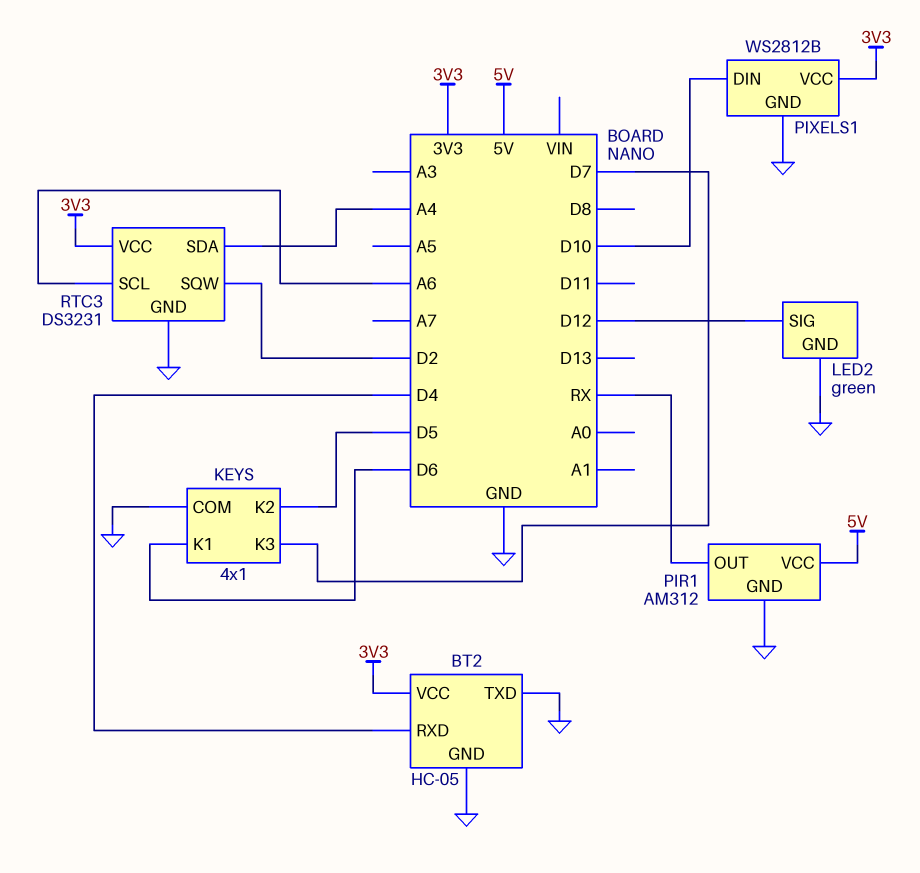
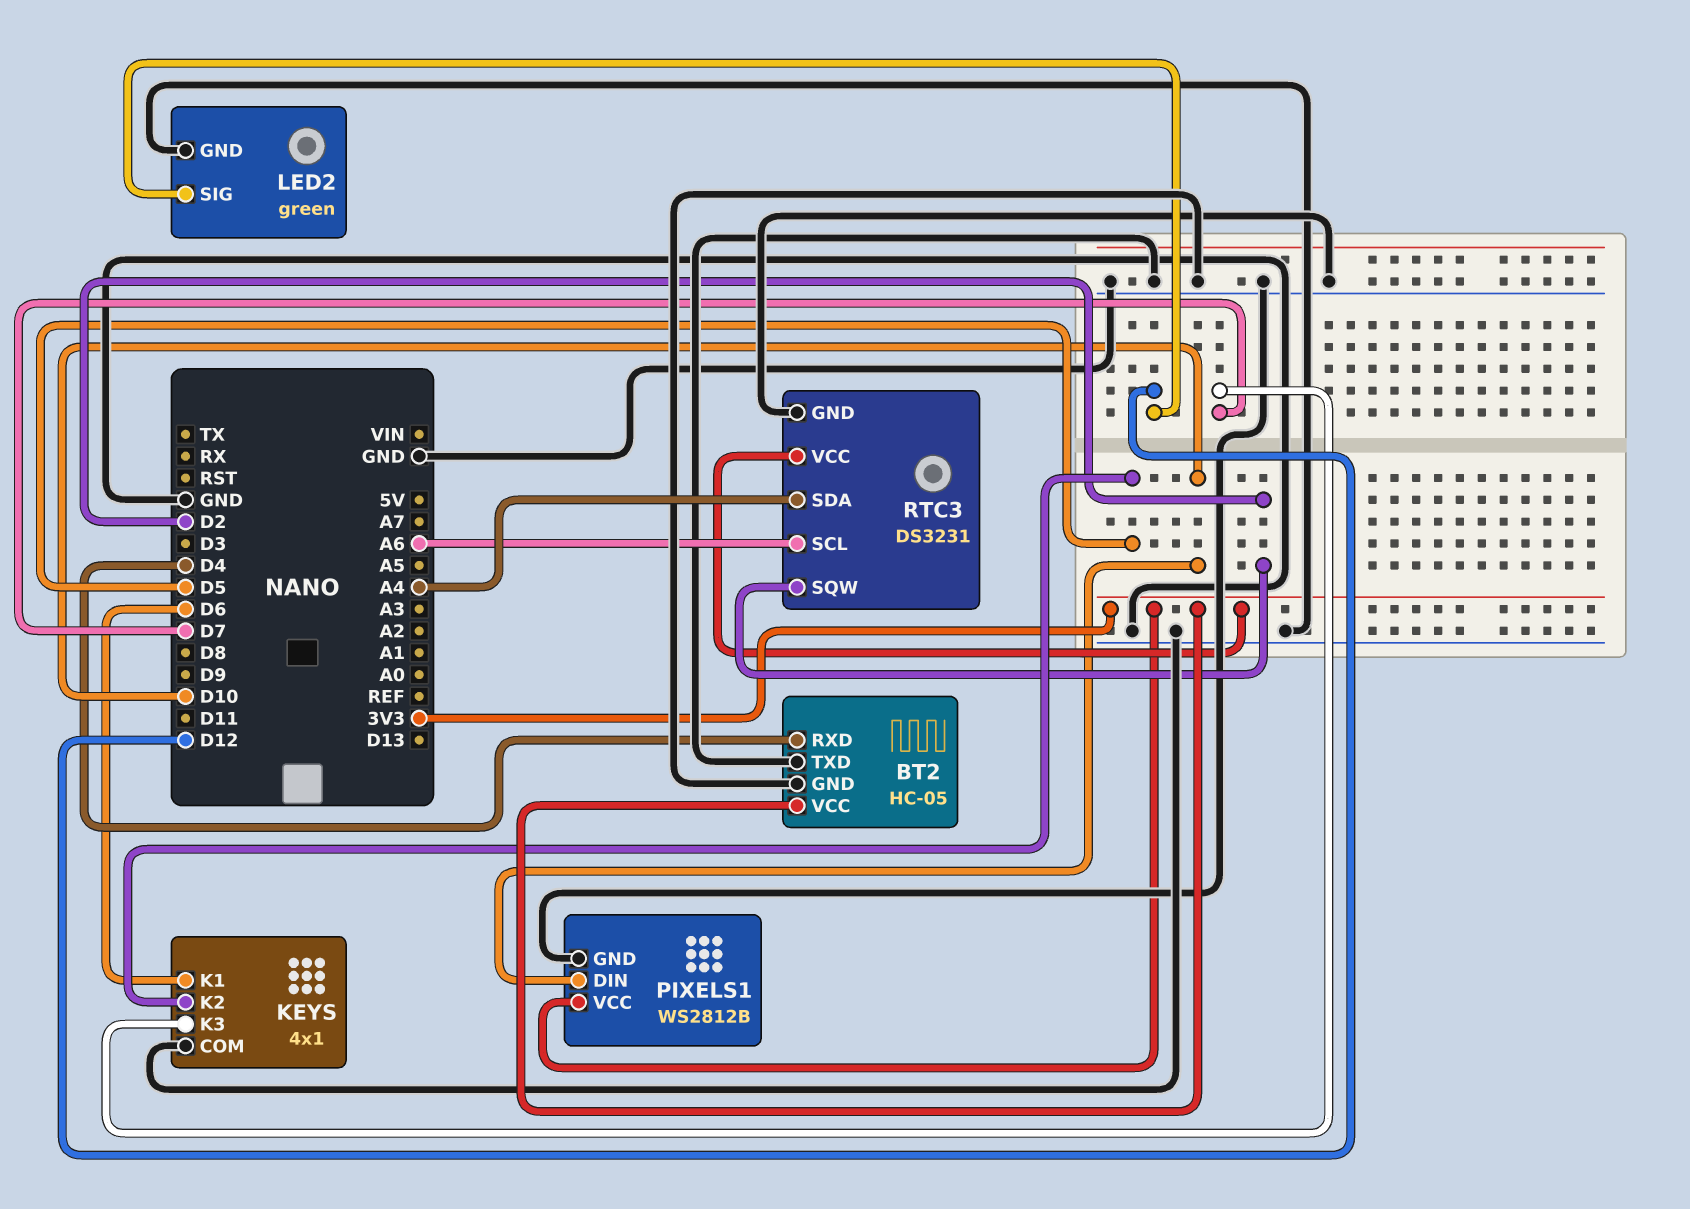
PIR1: AM312 -> none
PIR1 pin GND: GND -> none
PIR1 pin OUT: RX -> none
PIR1 pin VCC: 5V -> none

